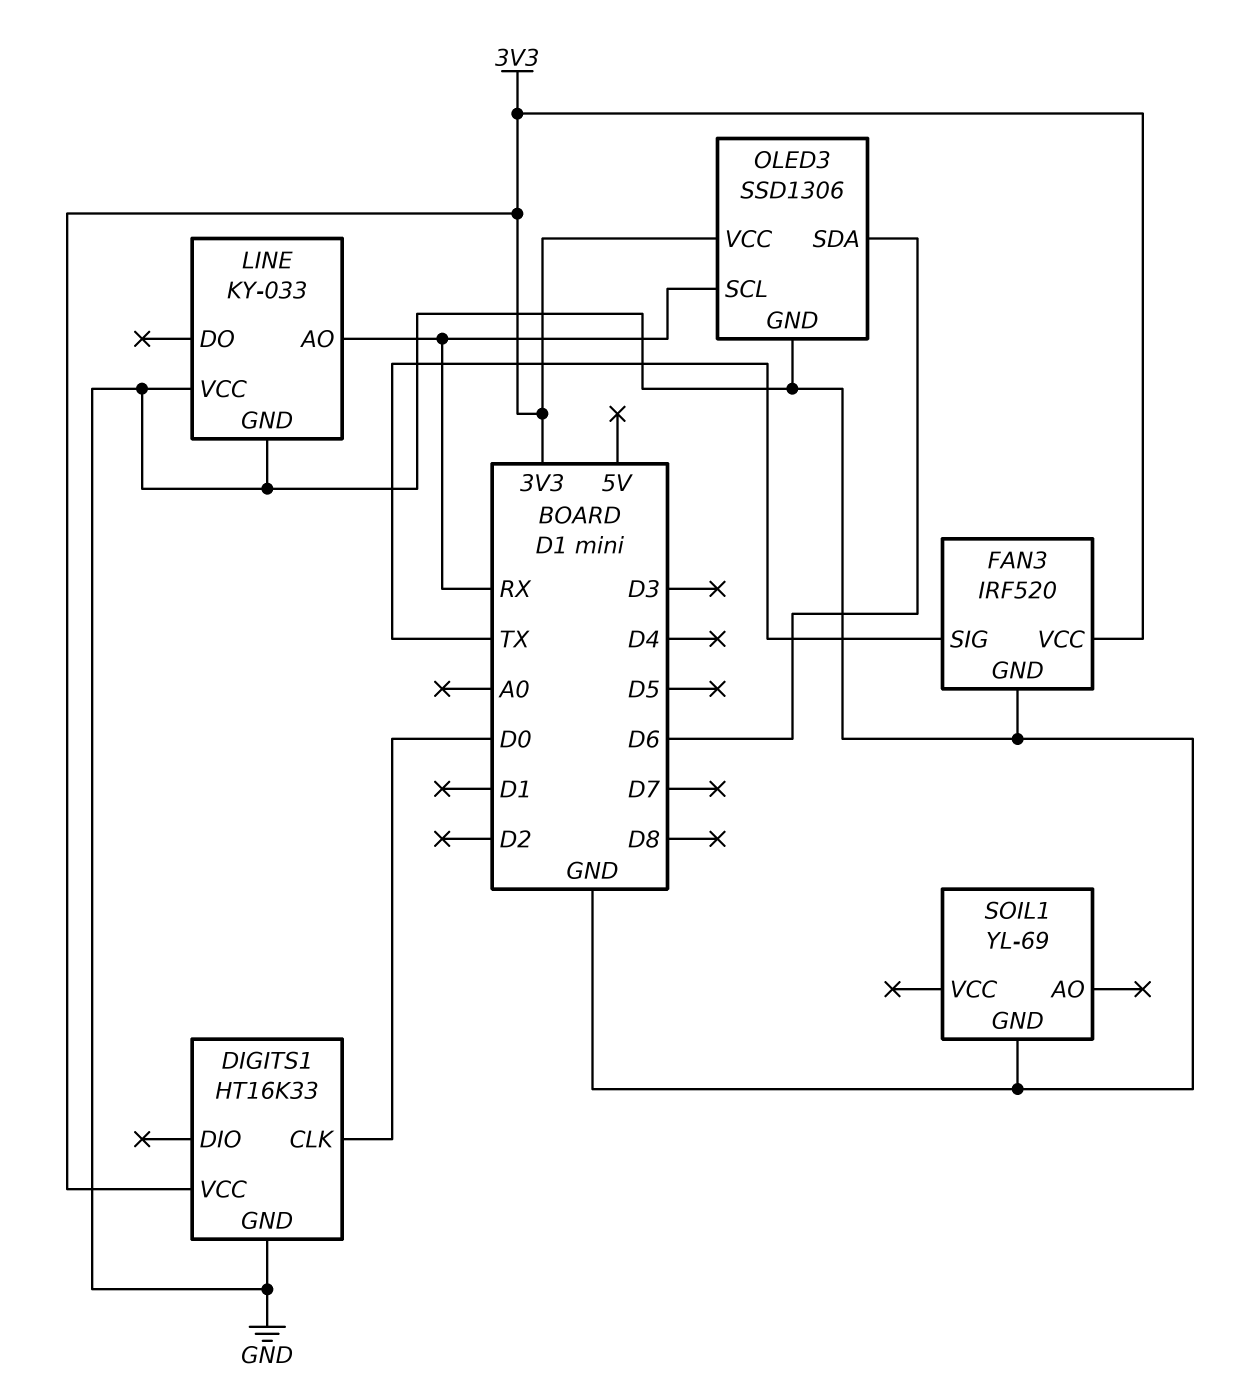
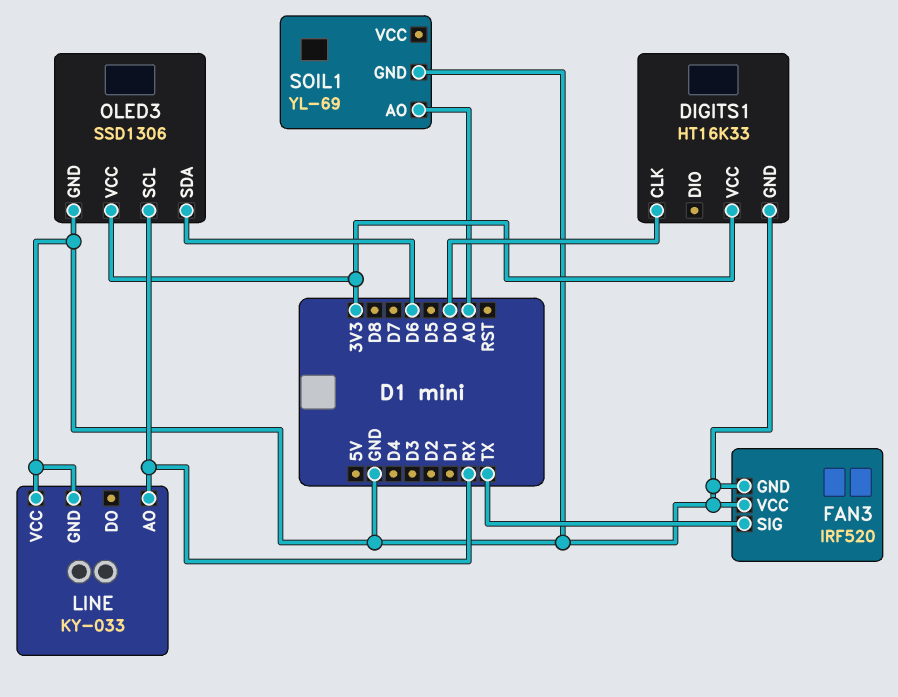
FAN3 pin VCC: 3V3 -> GND
SOIL1 pin AO: none -> A0

